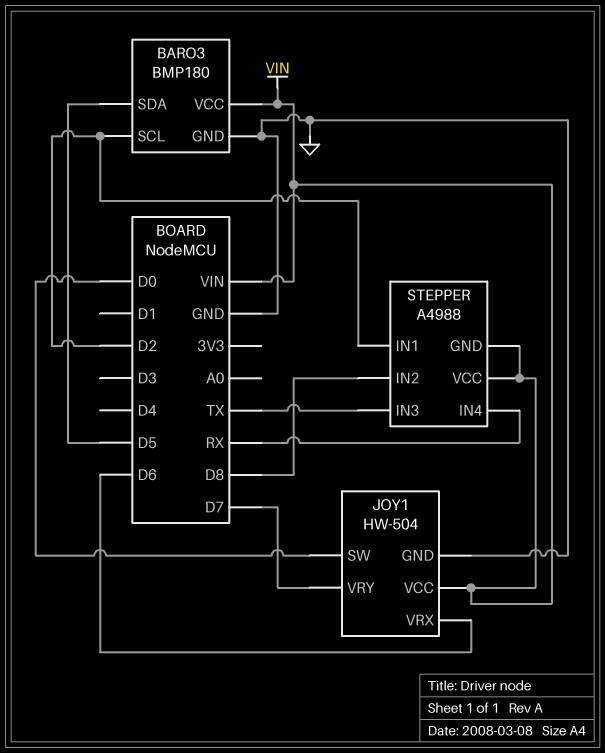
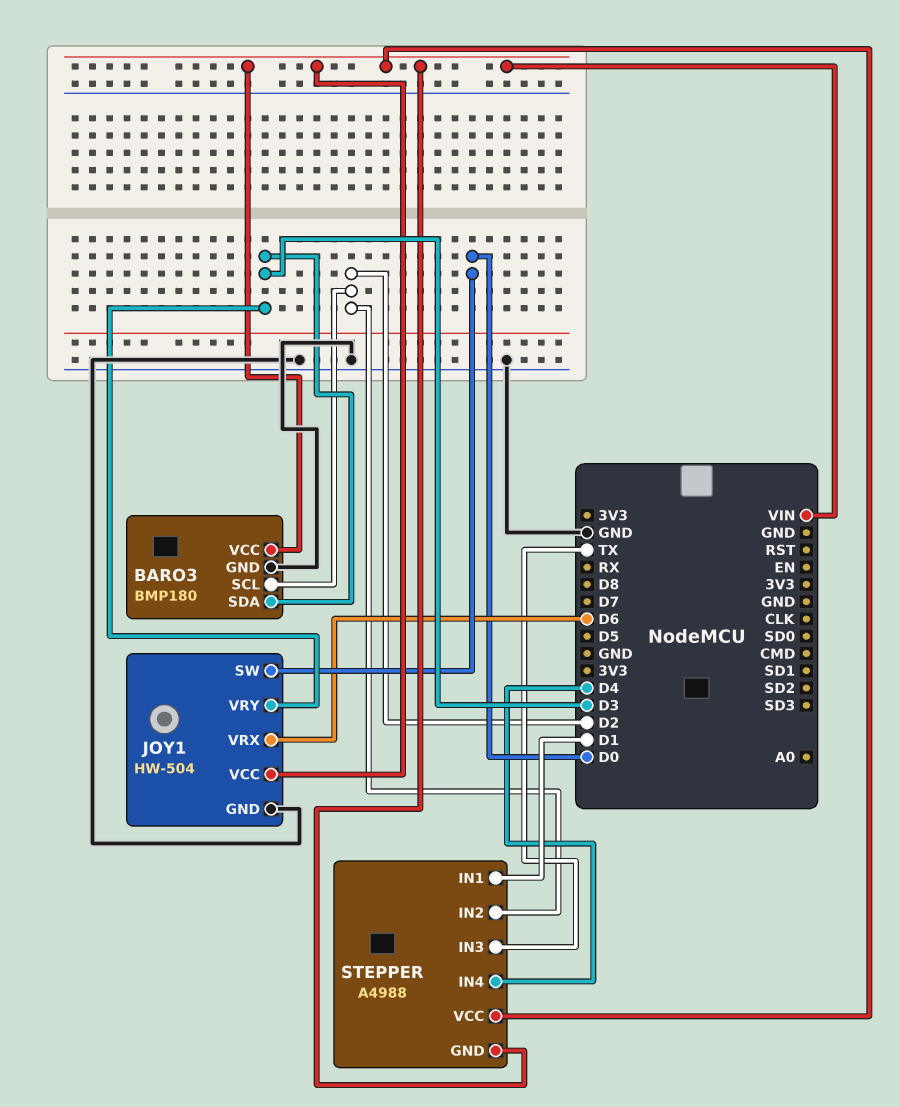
BARO3 pin SDA: D5 -> D3
JOY1 pin VRY: D7 -> D3
STEPPER pin IN1: D2 -> D1
STEPPER pin IN2: D8 -> D2
STEPPER pin IN4: RX -> D4

